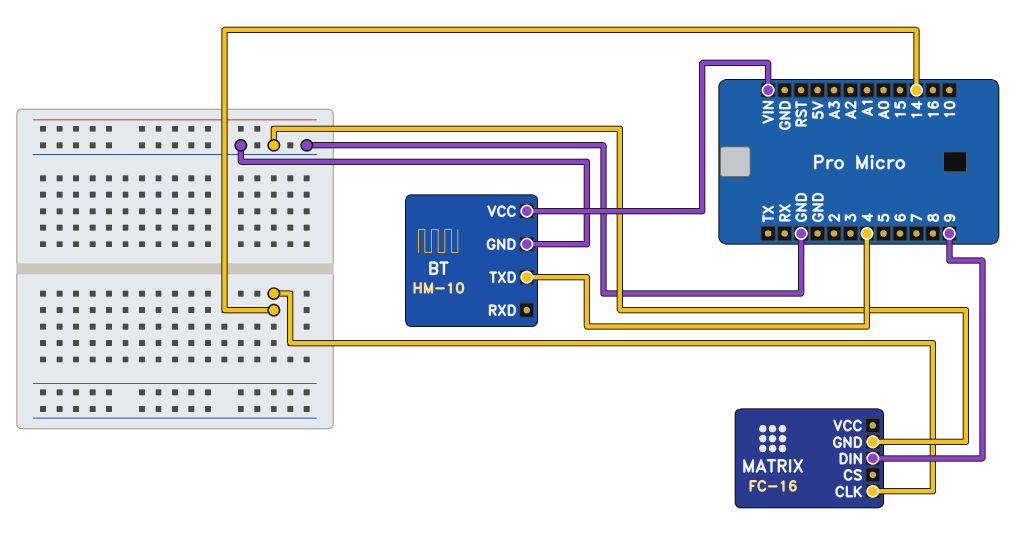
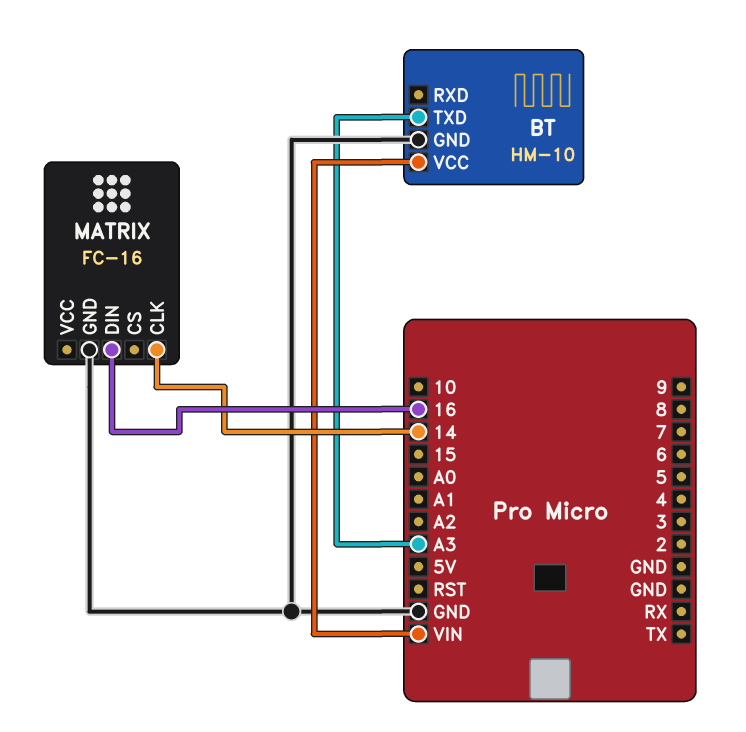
BT pin TXD: 4 -> A3
MATRIX pin DIN: 9 -> 16

